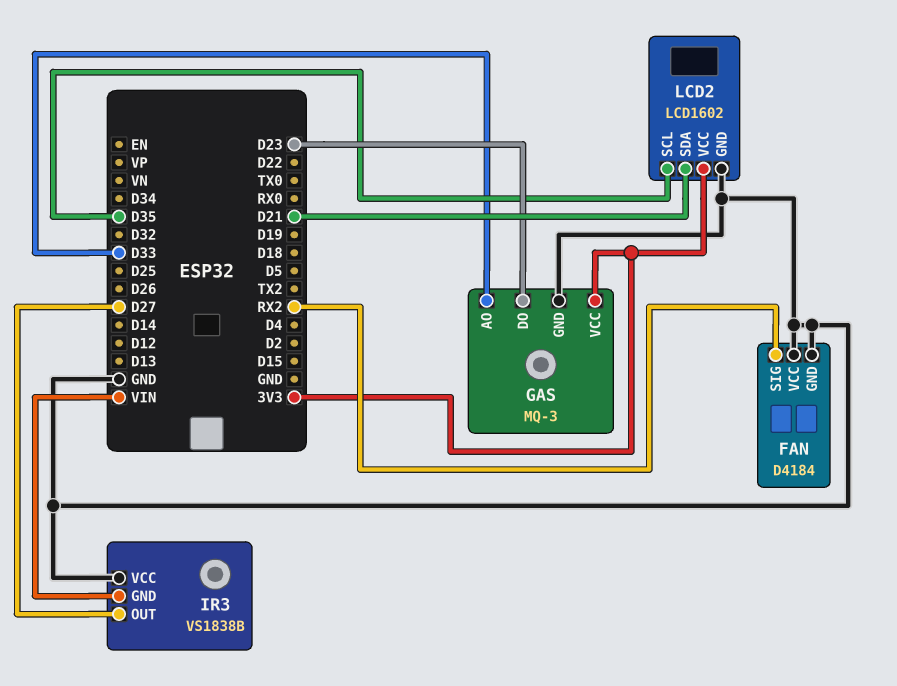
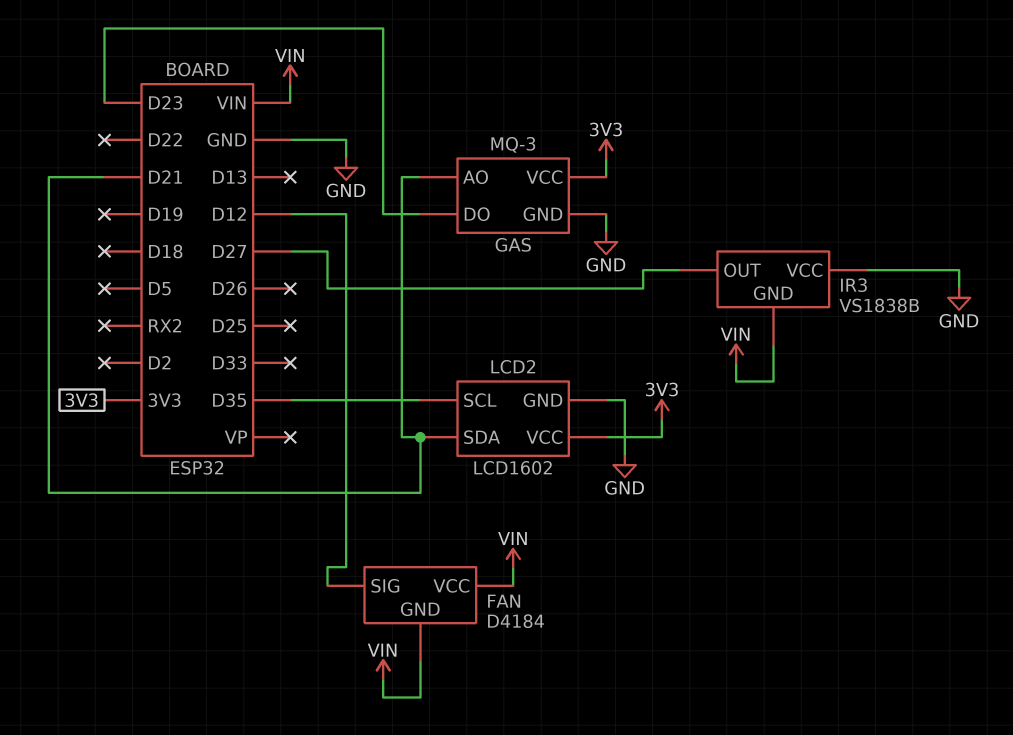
FAN pin GND: GND -> VIN
FAN pin SIG: RX2 -> D12
FAN pin VCC: GND -> VIN
GAS pin AO: D33 -> D21

